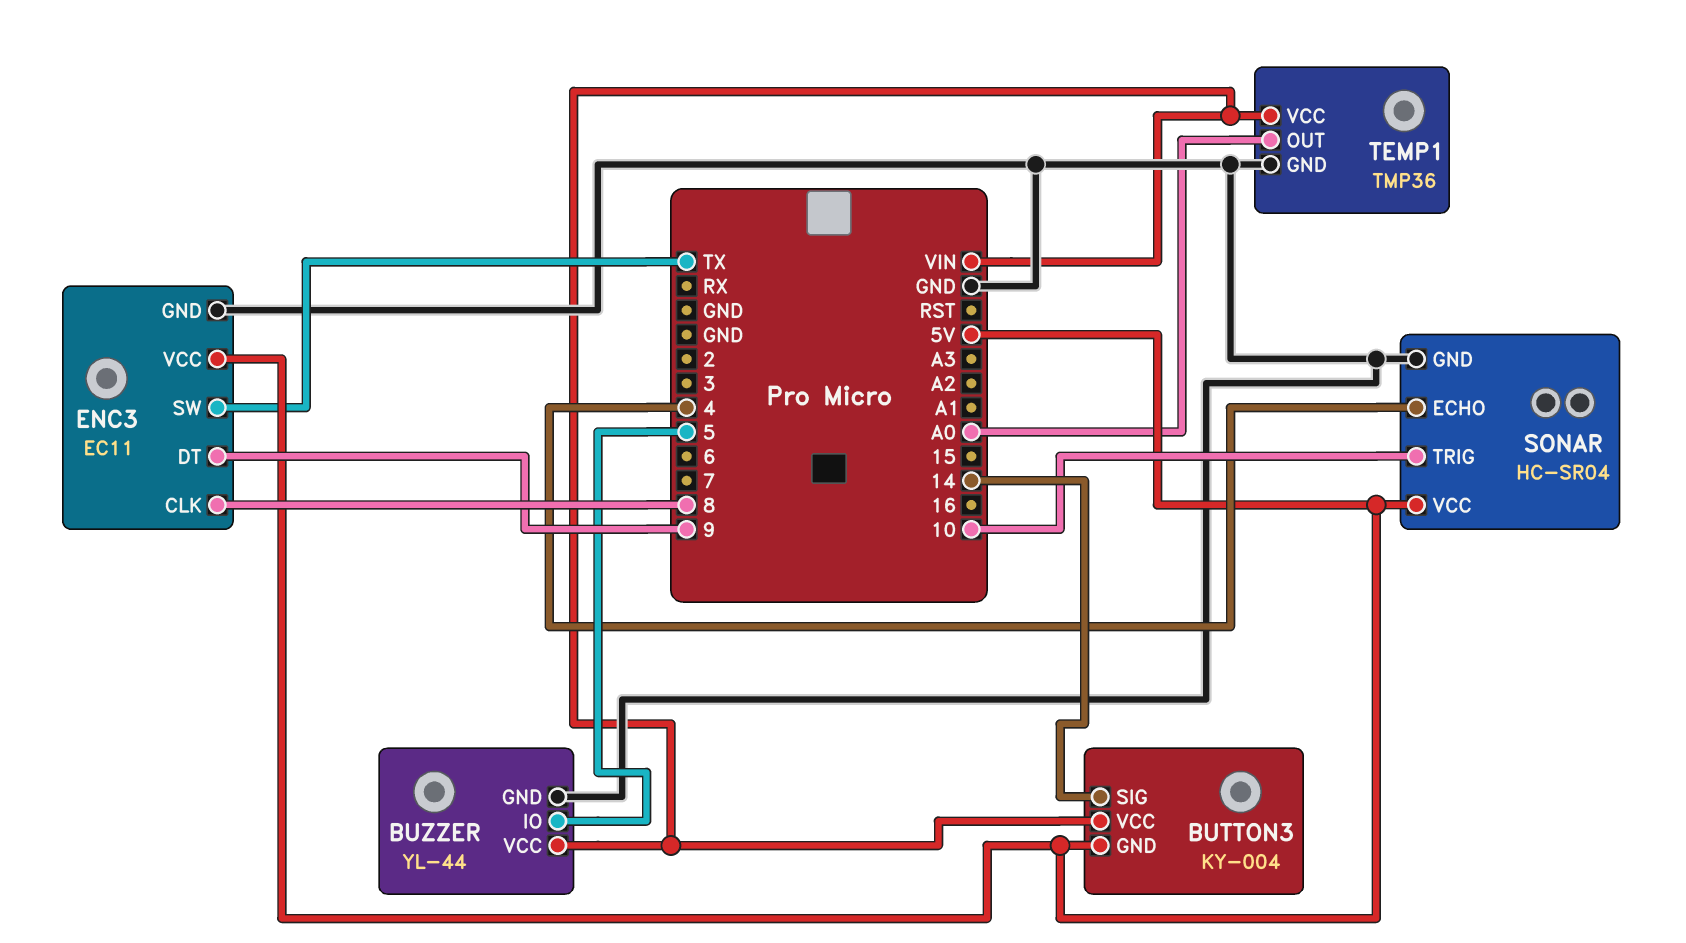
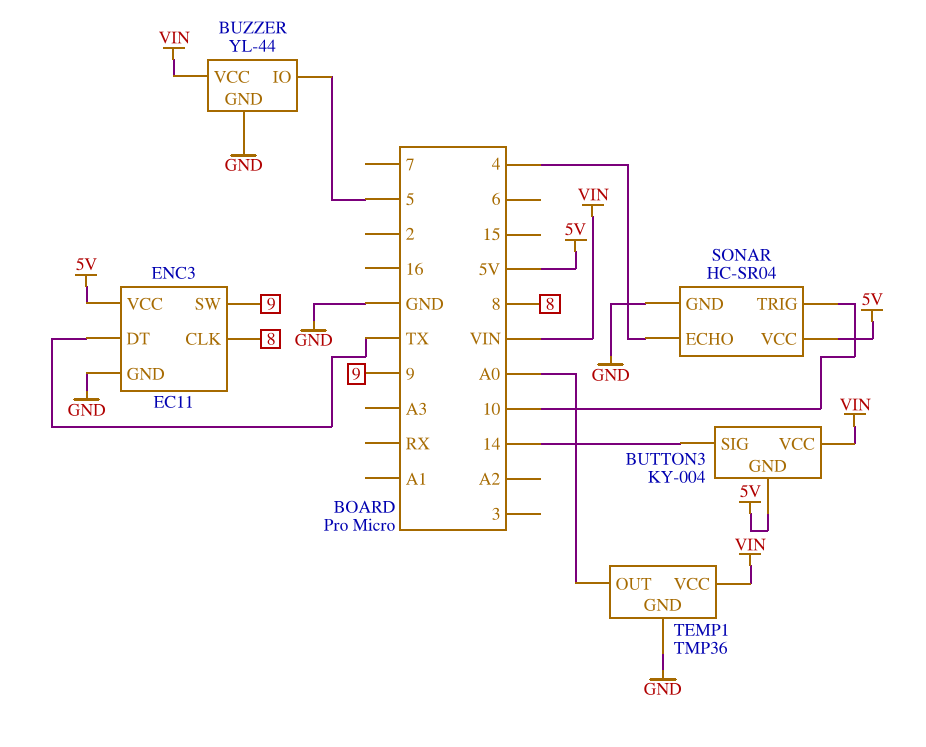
ENC3 pin DT: 9 -> TX
ENC3 pin SW: TX -> 9

